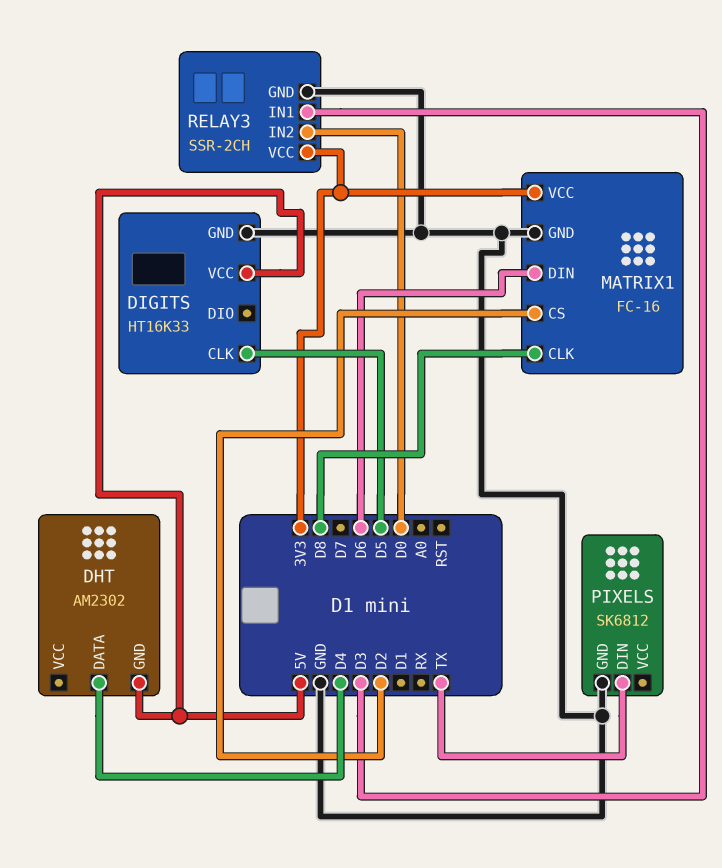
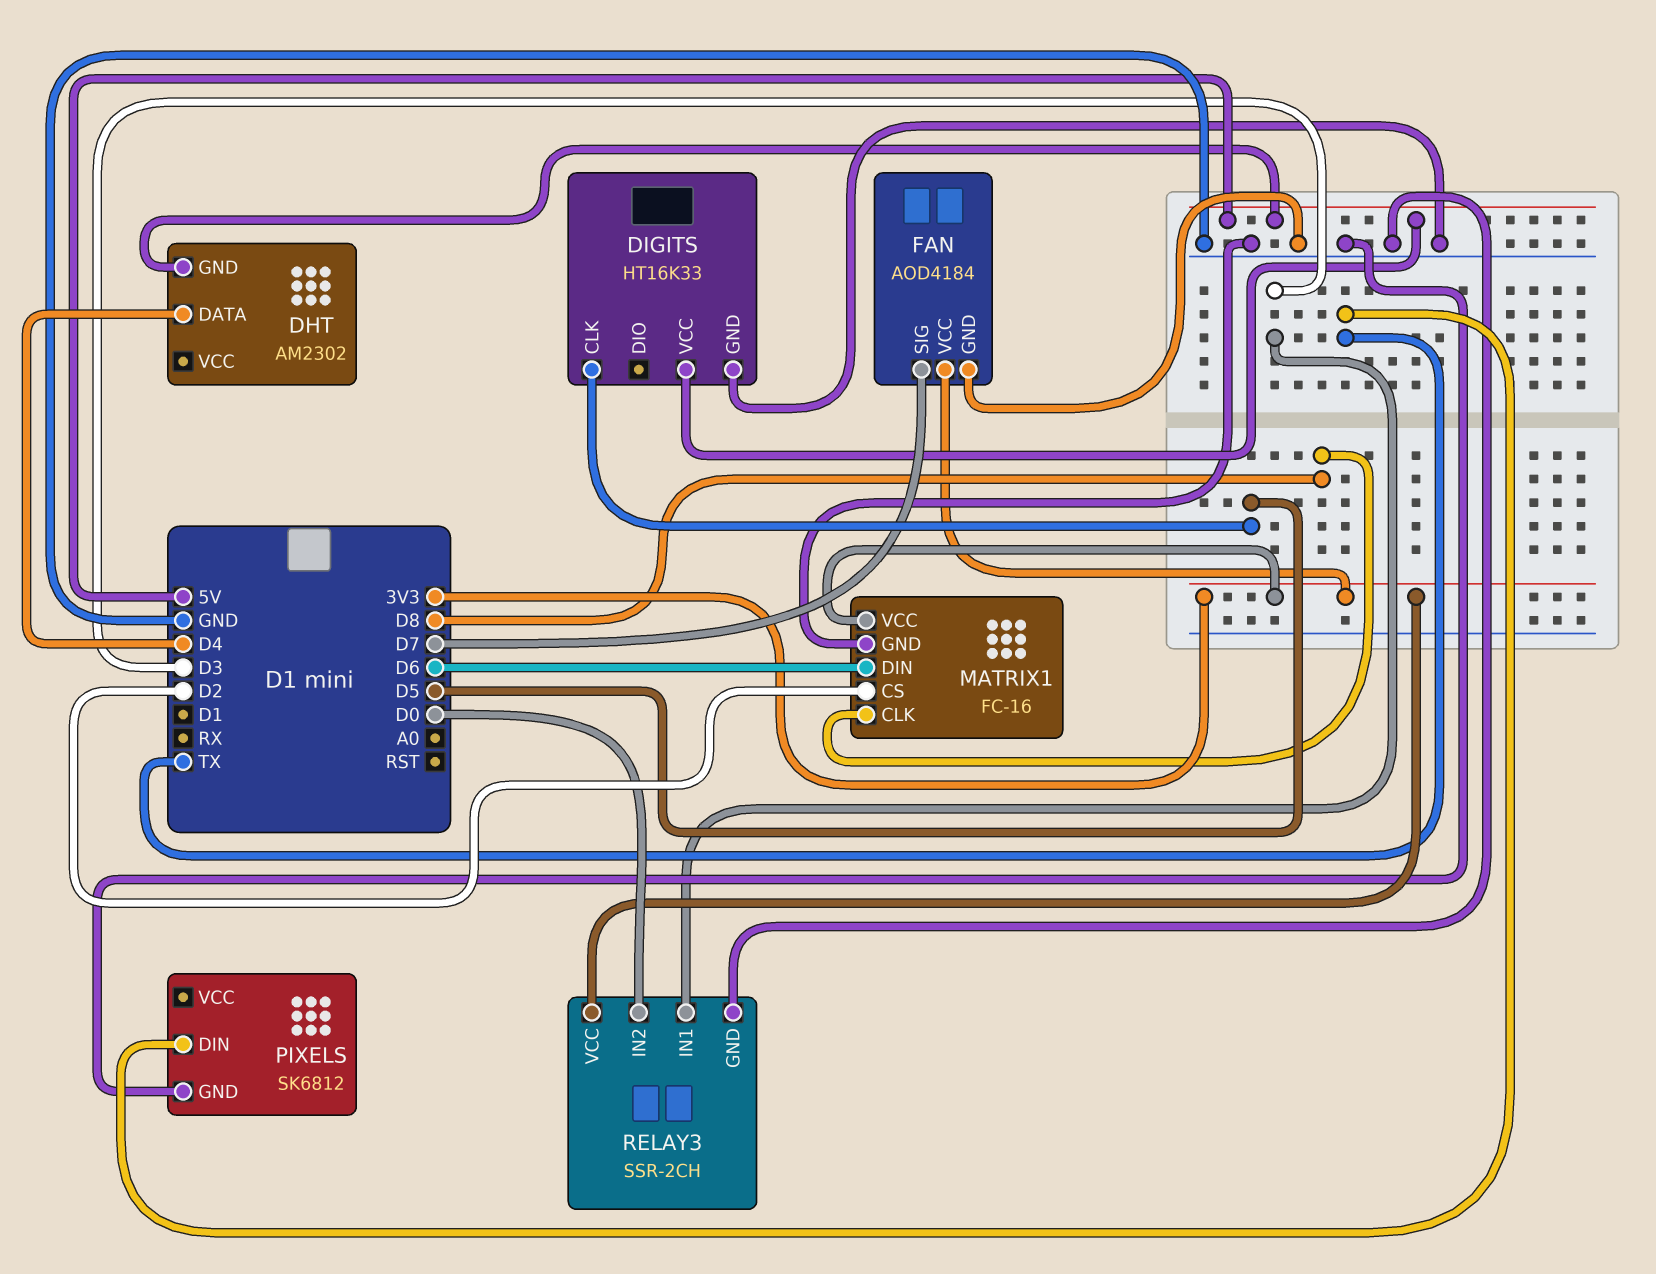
FAN: none -> AOD4184
FAN pin GND: none -> GND
FAN pin SIG: none -> D7
FAN pin VCC: none -> 3V3

